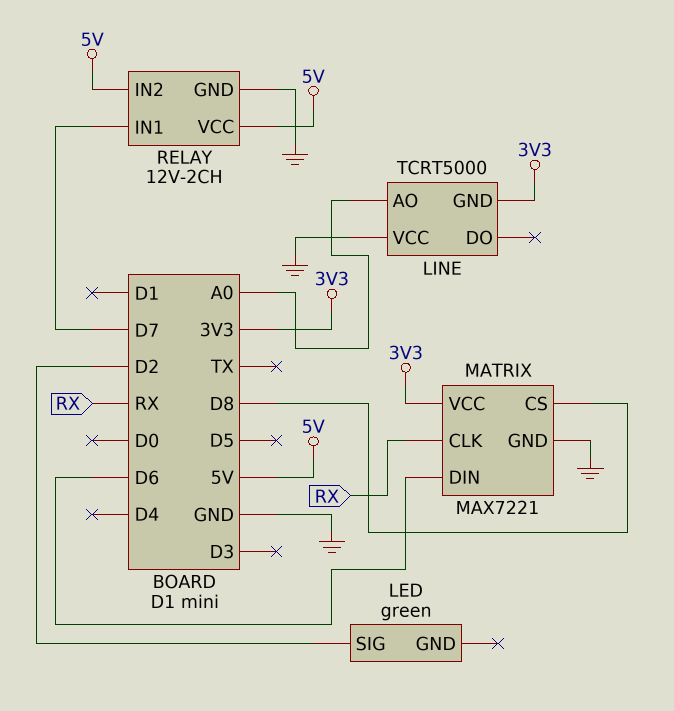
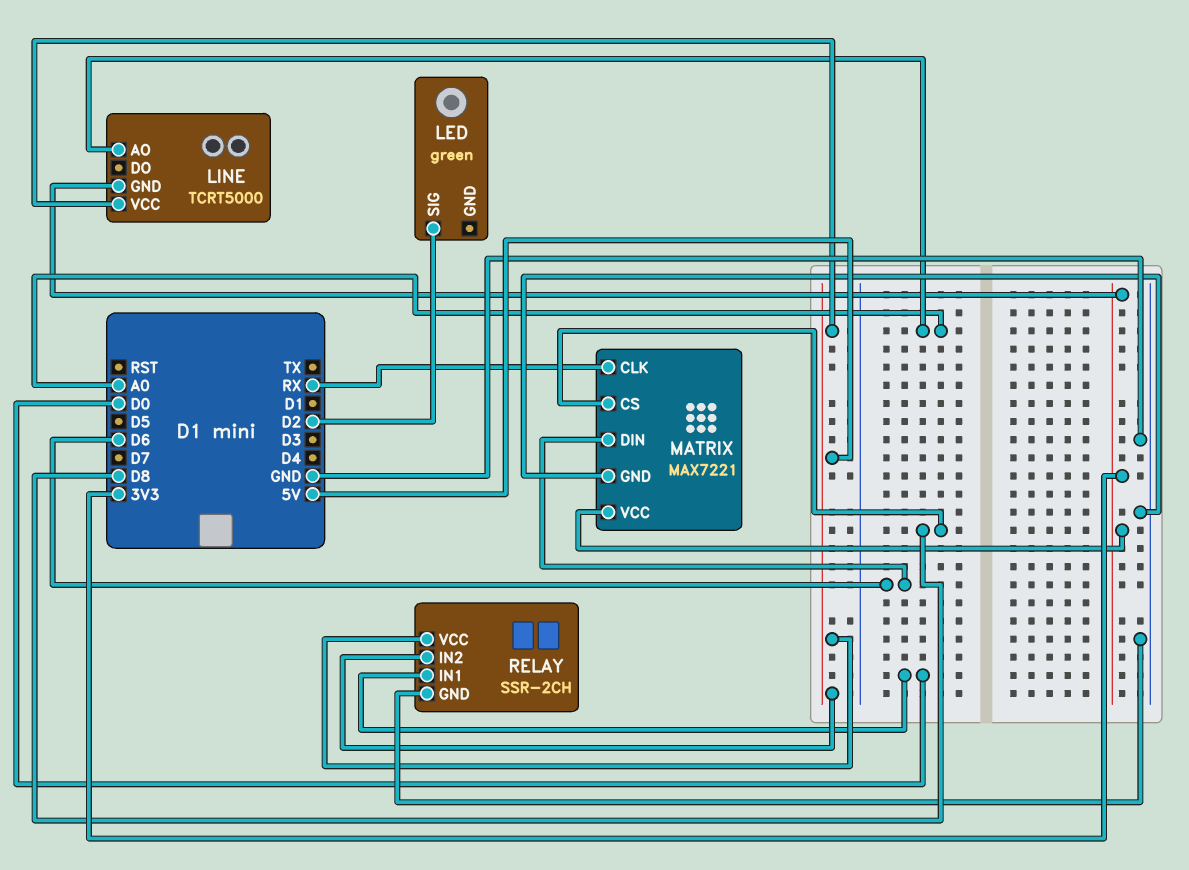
LINE pin VCC: GND -> 5V
RELAY: 12V-2CH -> SSR-2CH
RELAY pin IN1: D7 -> D0

